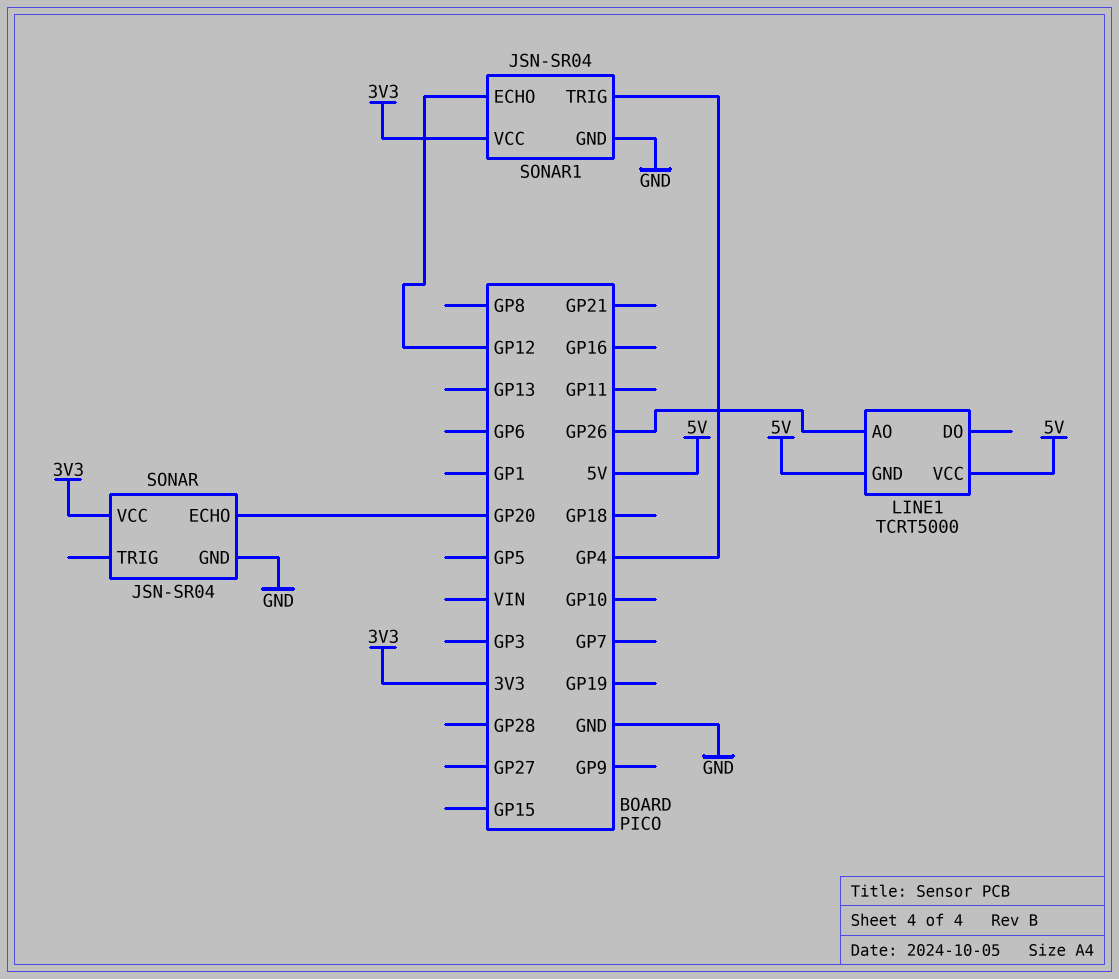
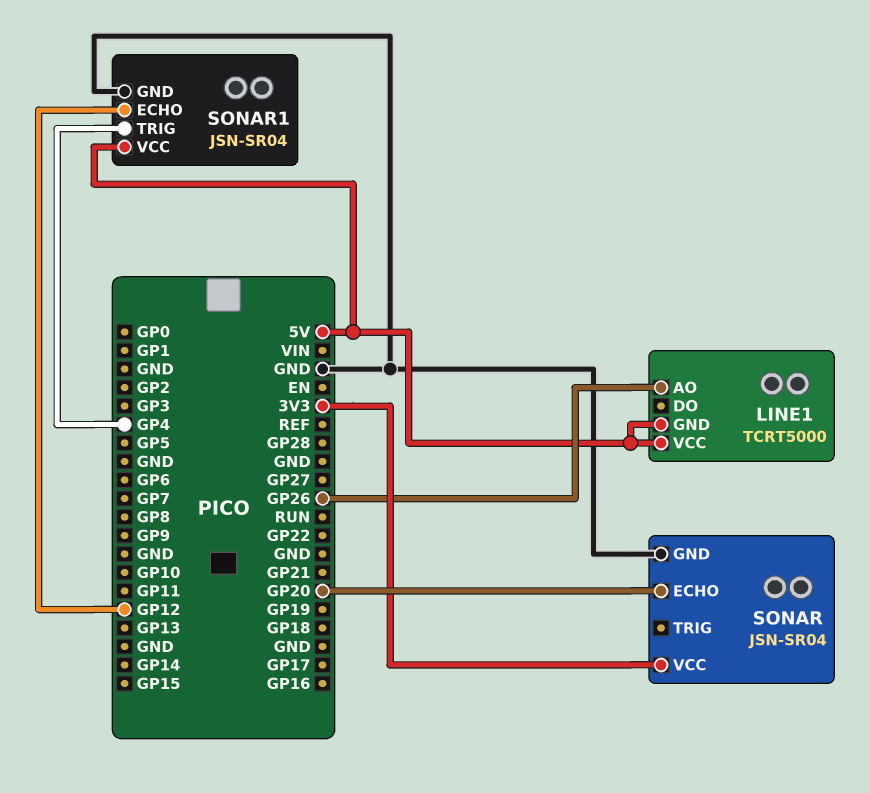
SONAR1 pin VCC: 3V3 -> 5V

